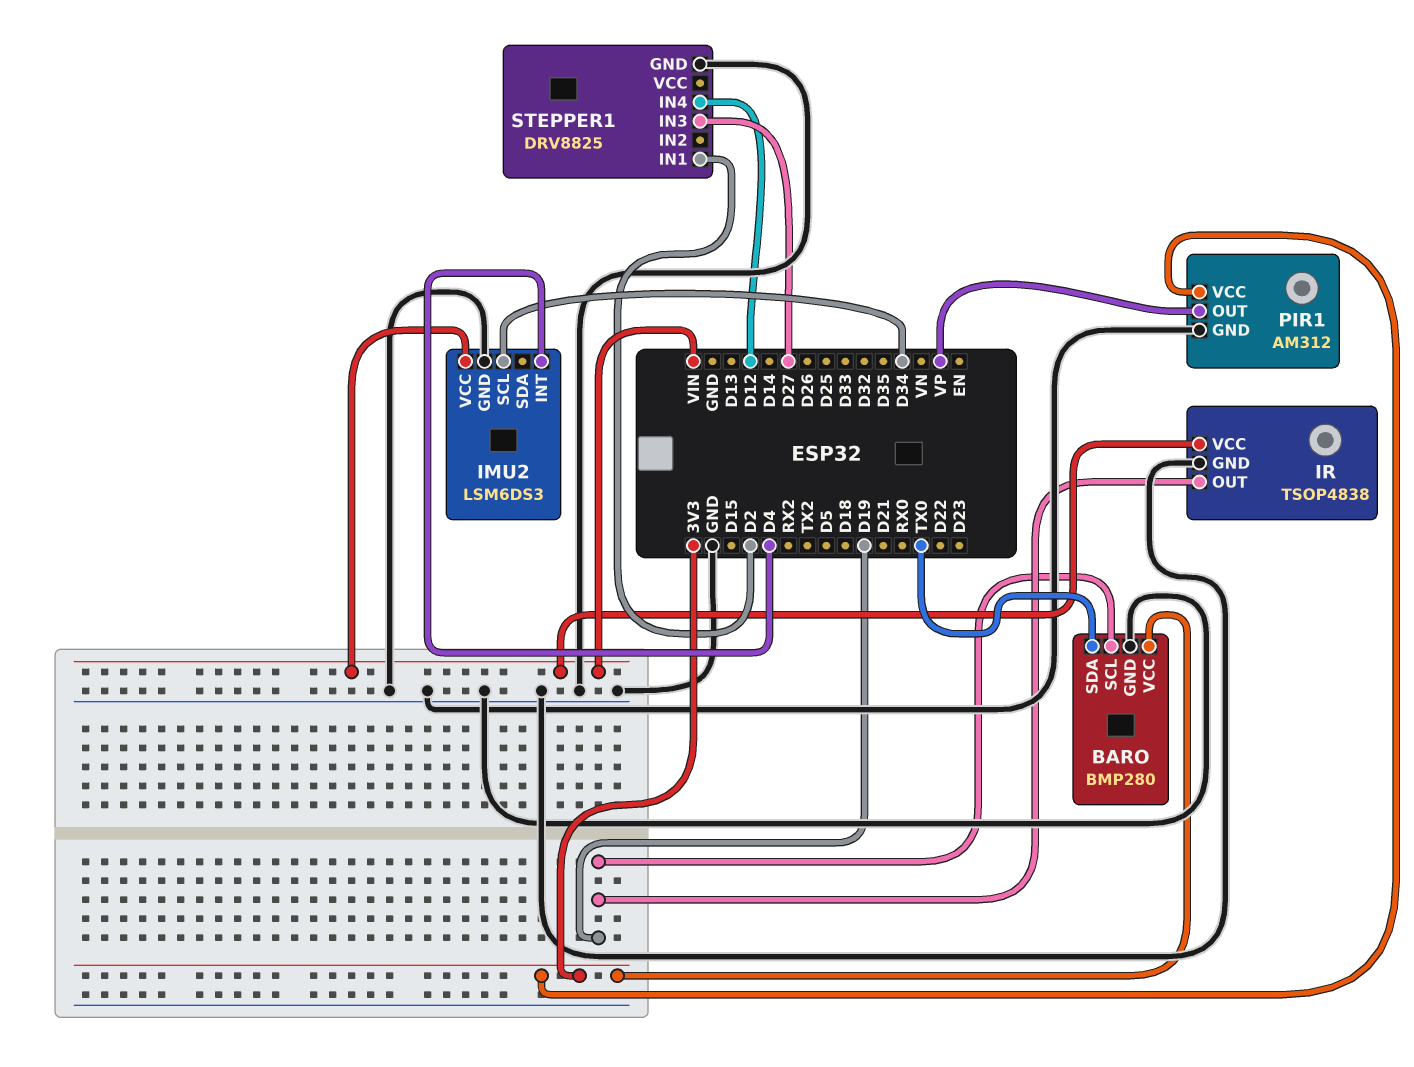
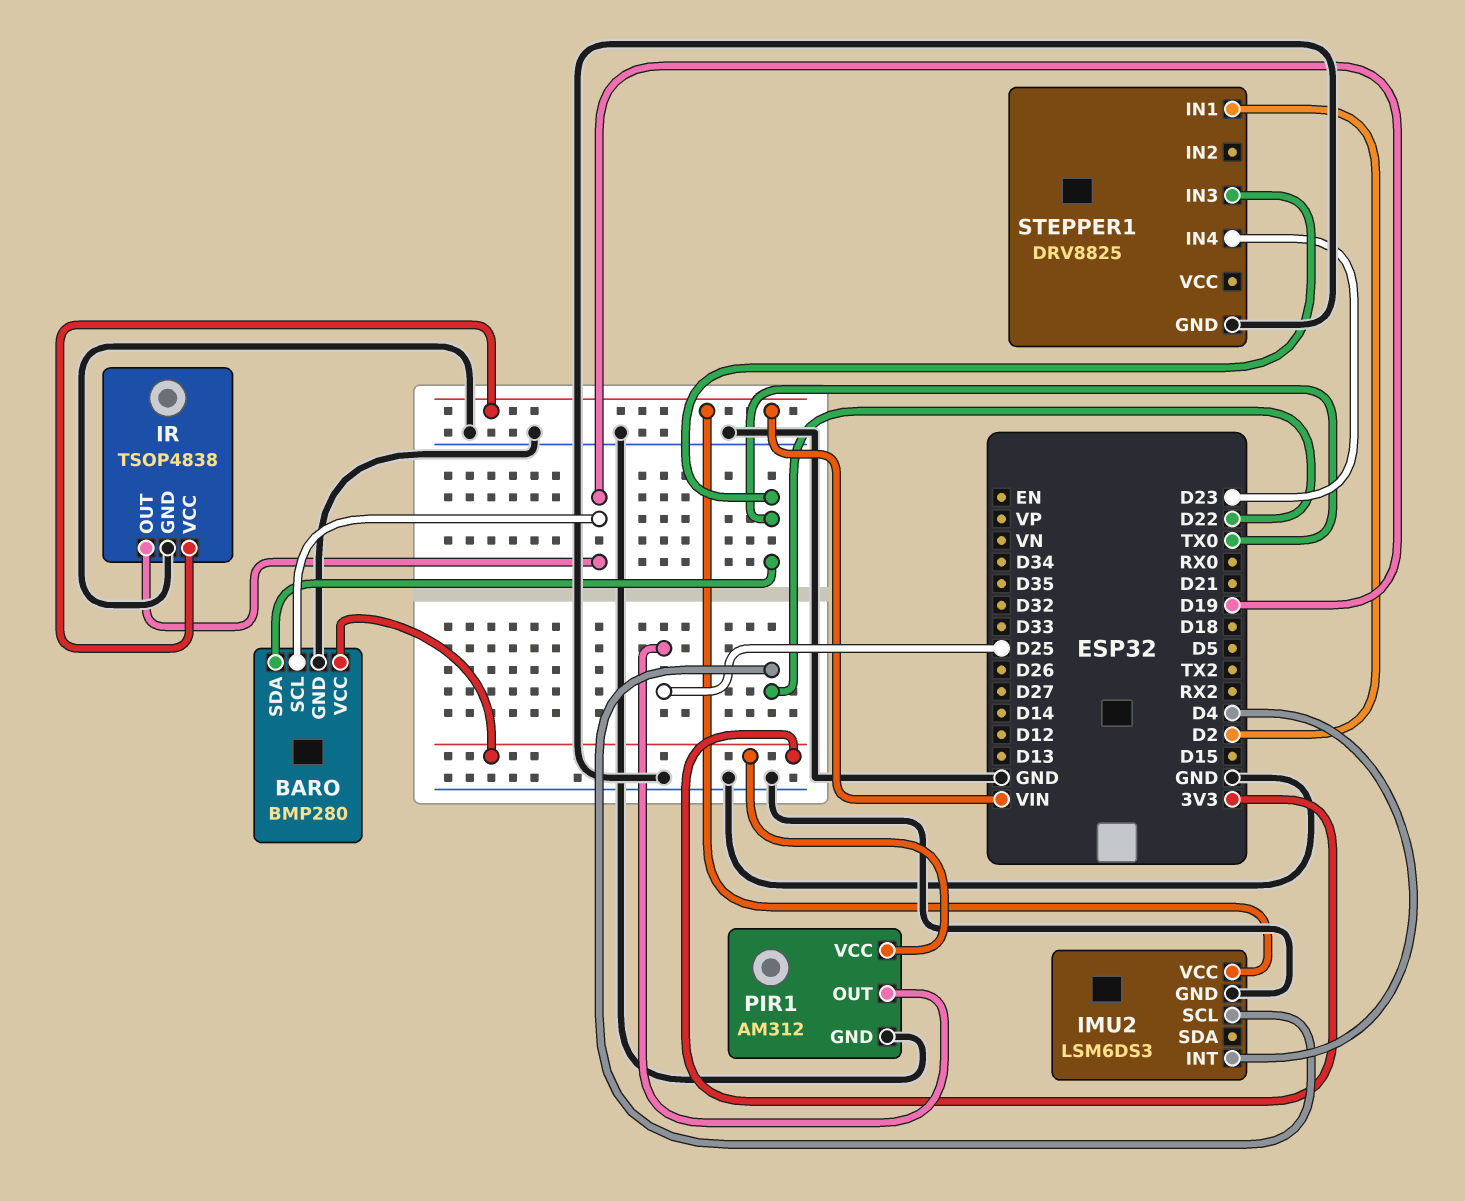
IMU2 pin SCL: D34 -> D22
PIR1 pin OUT: VP -> D25
STEPPER1 pin IN3: D27 -> TX0
STEPPER1 pin IN4: D12 -> D23

